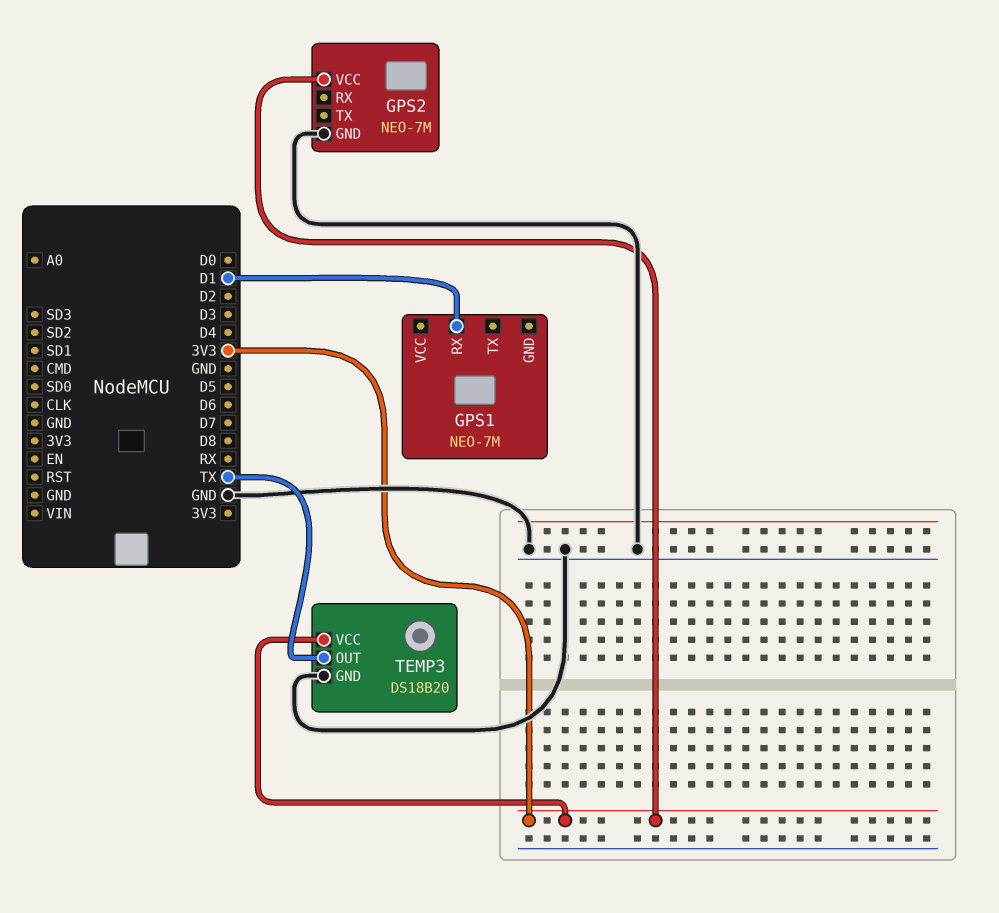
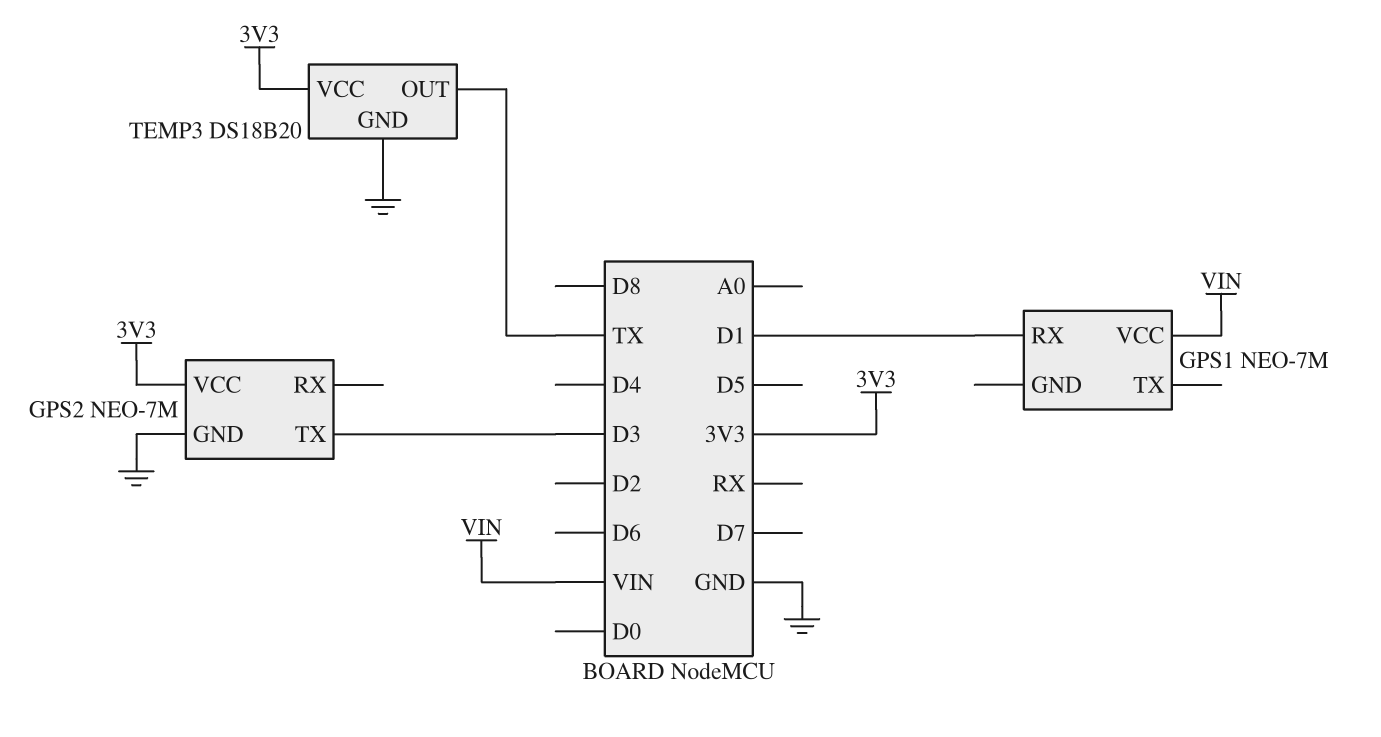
GPS1 pin VCC: none -> VIN
GPS2 pin TX: none -> D3

